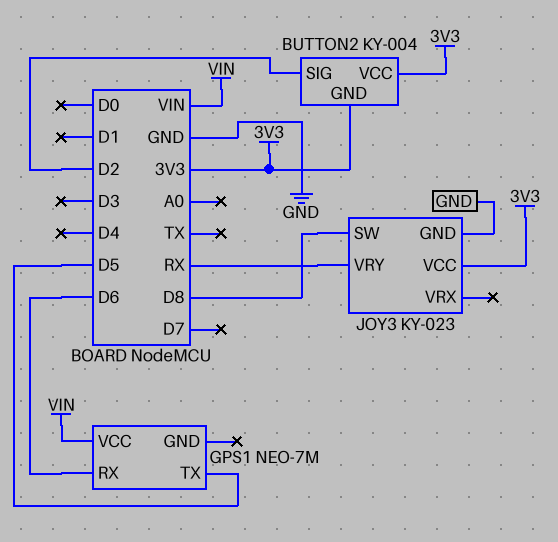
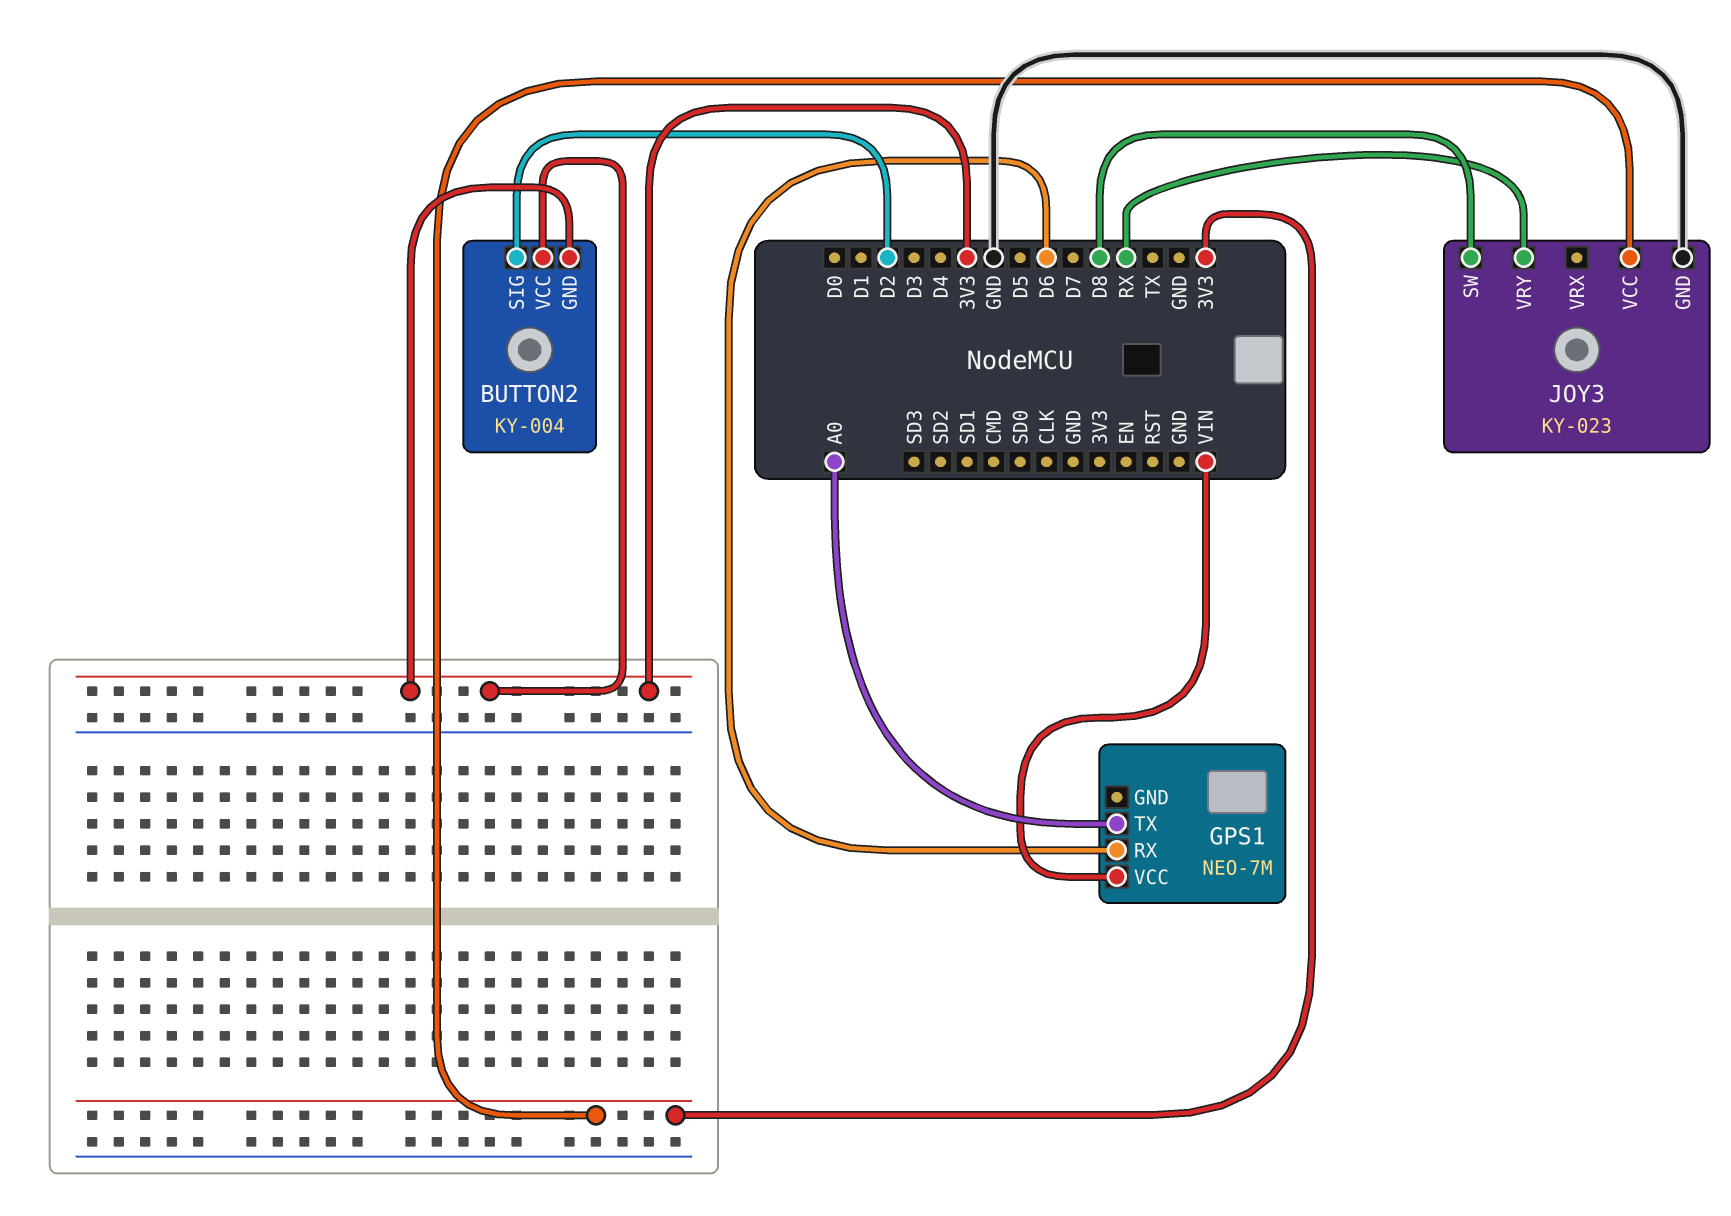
GPS1 pin TX: D5 -> A0

